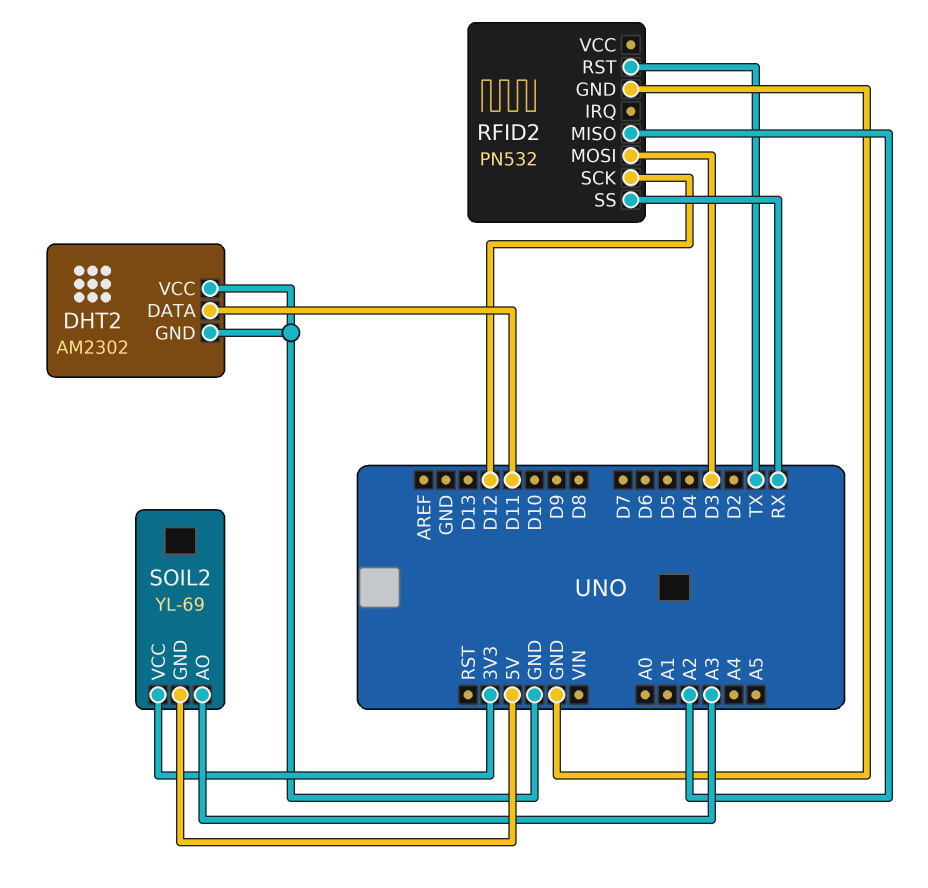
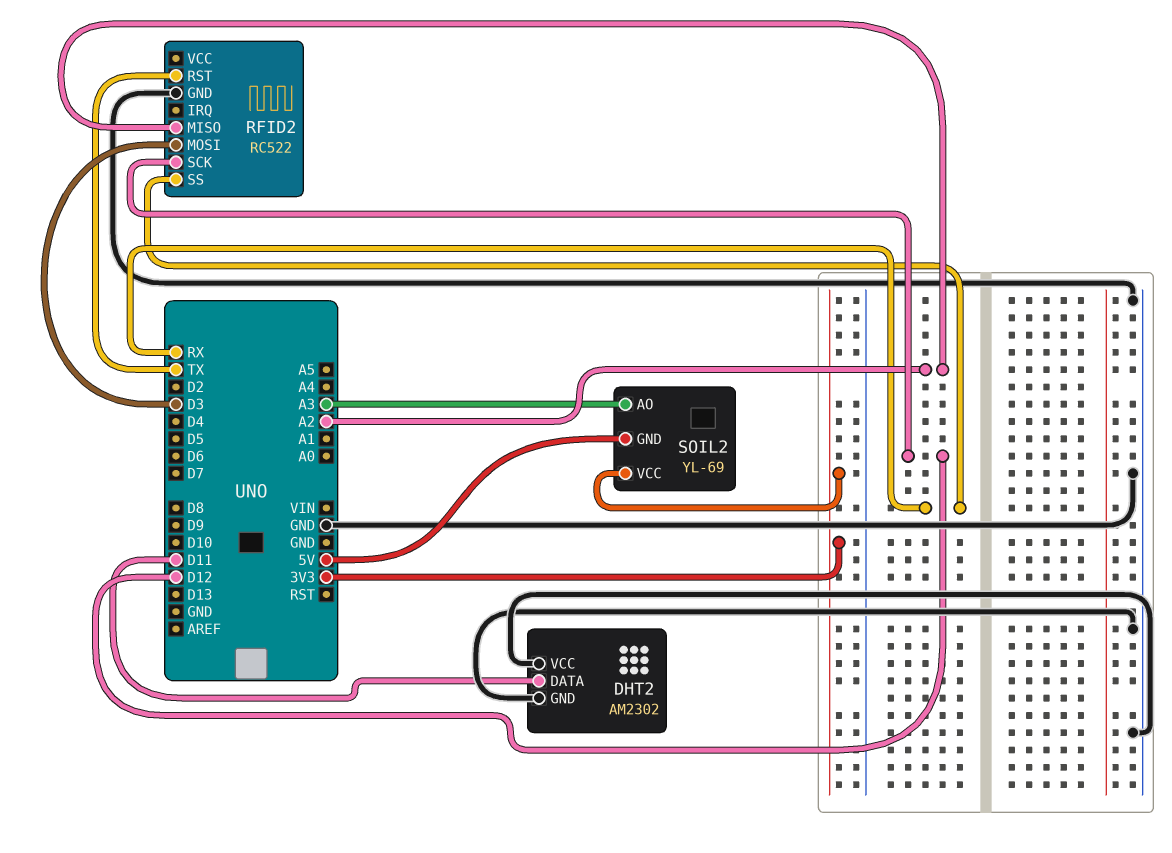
RFID2: PN532 -> RC522

